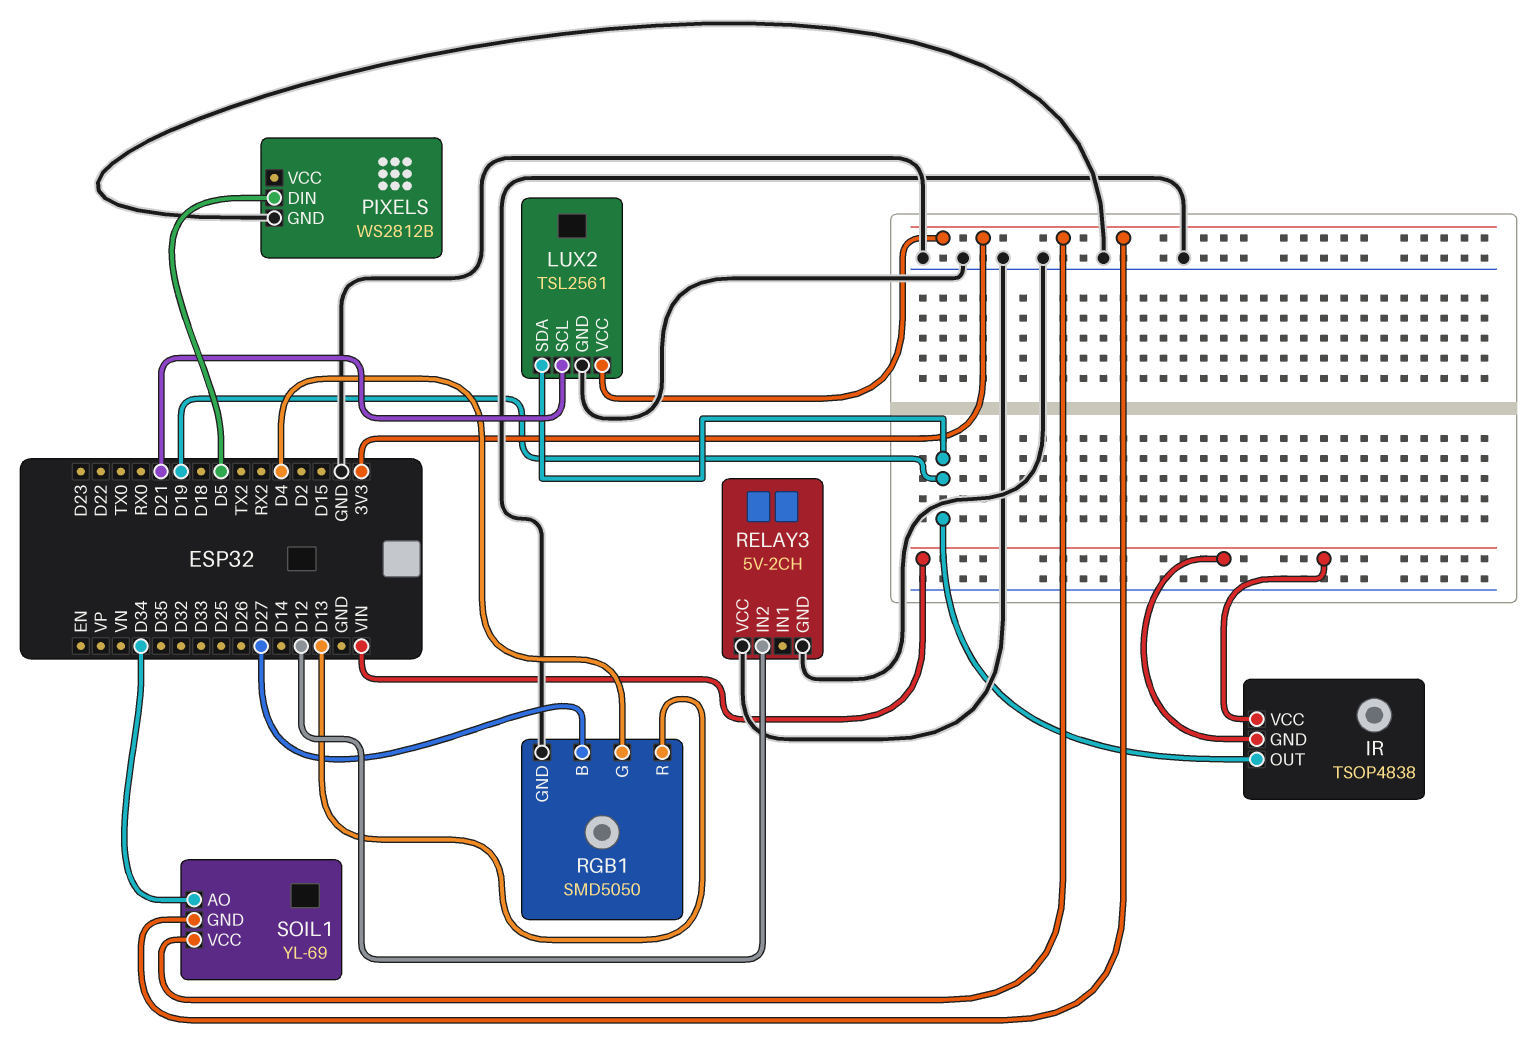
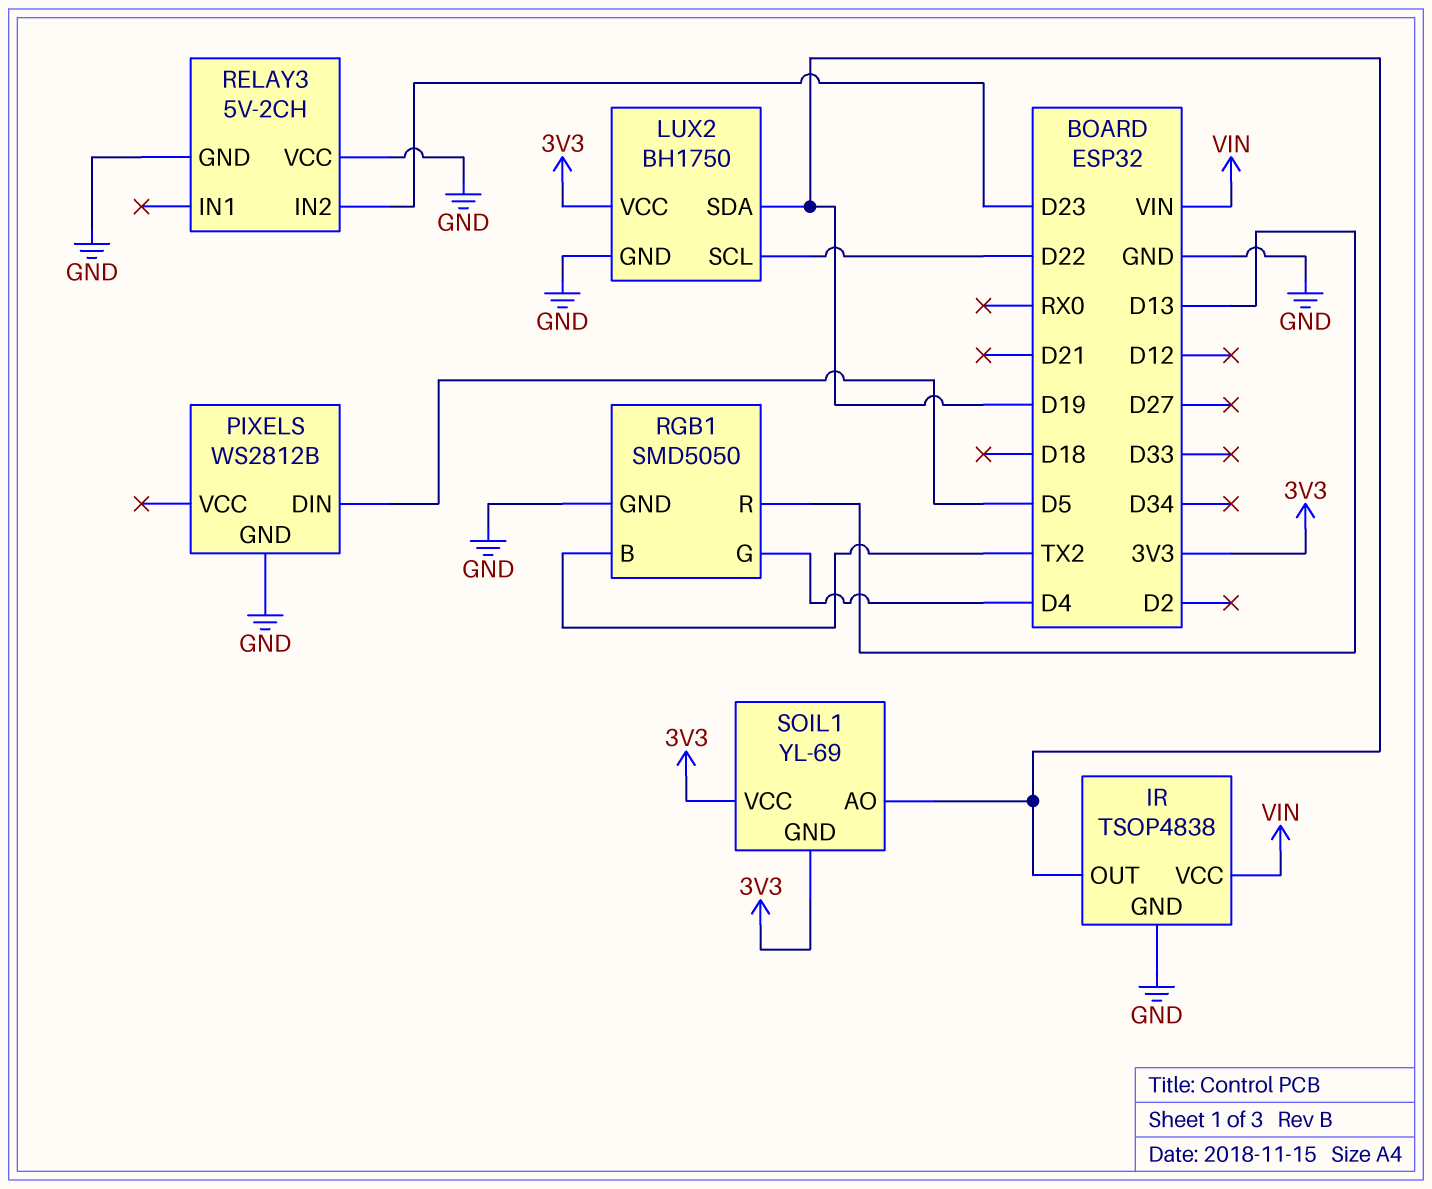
IR pin GND: VIN -> GND
LUX2: TSL2561 -> BH1750
LUX2 pin SCL: D21 -> D22
RELAY3 pin IN2: D12 -> D23
RGB1 pin B: D27 -> TX2
SOIL1 pin AO: D34 -> D19

